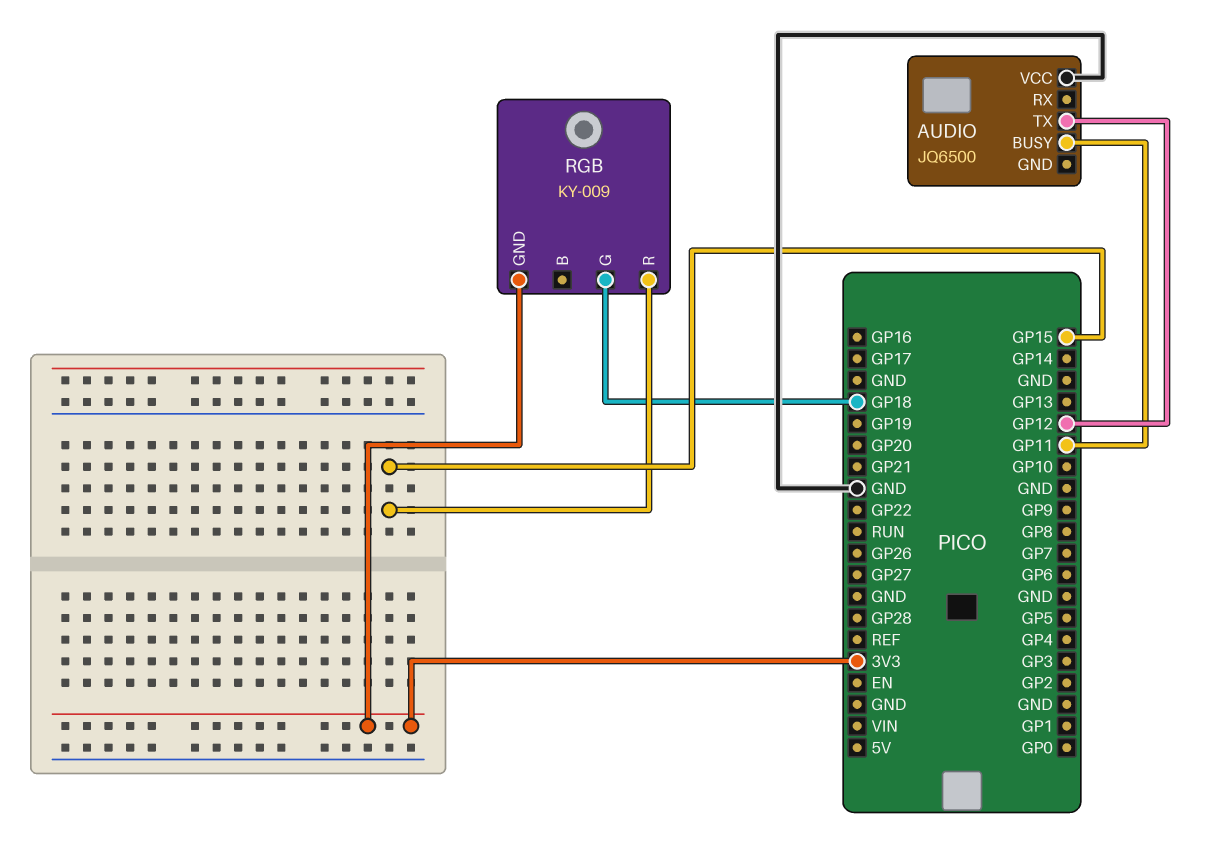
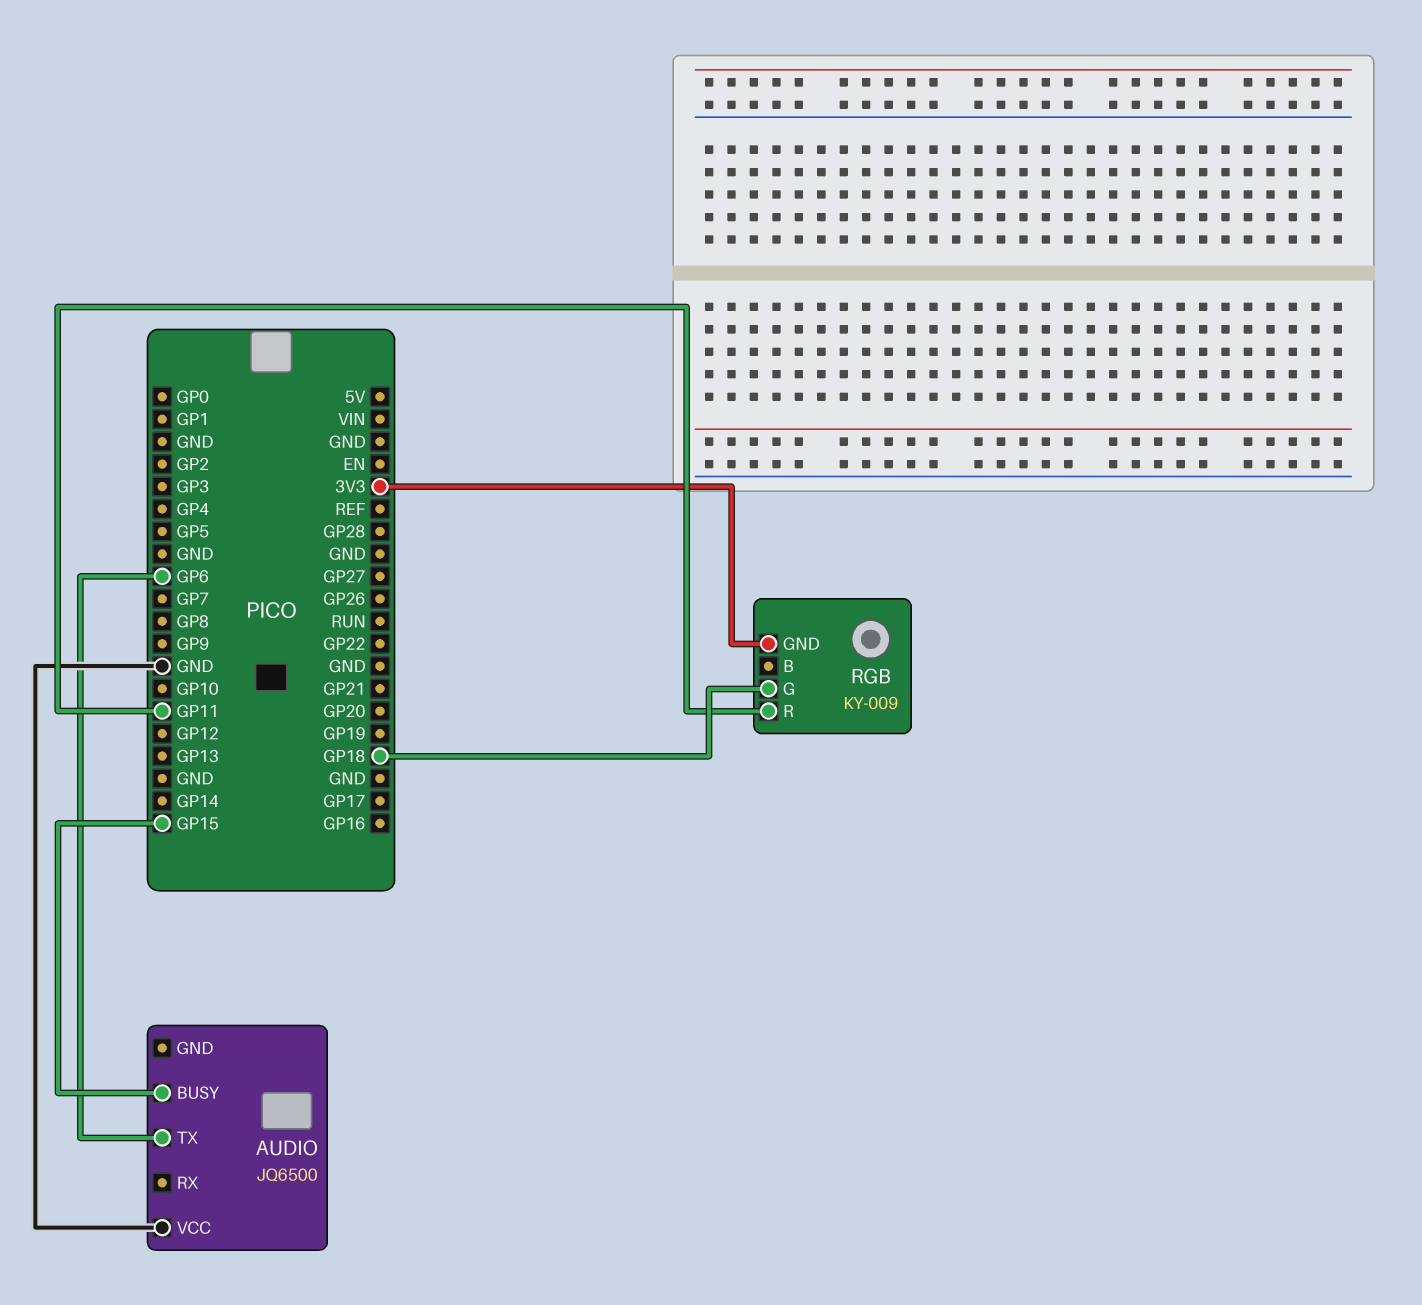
AUDIO pin BUSY: GP11 -> GP15
AUDIO pin TX: GP12 -> GP6
RGB pin R: GP15 -> GP11

